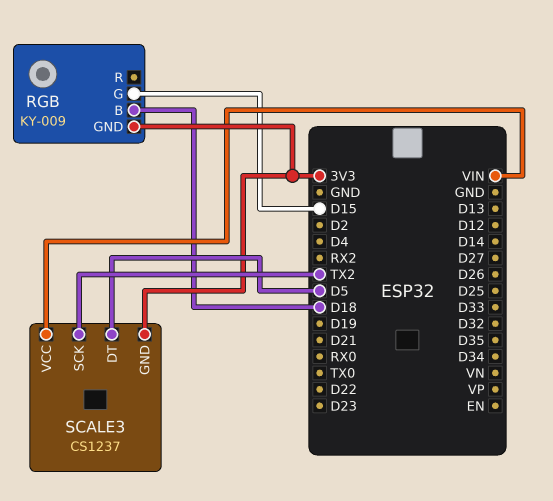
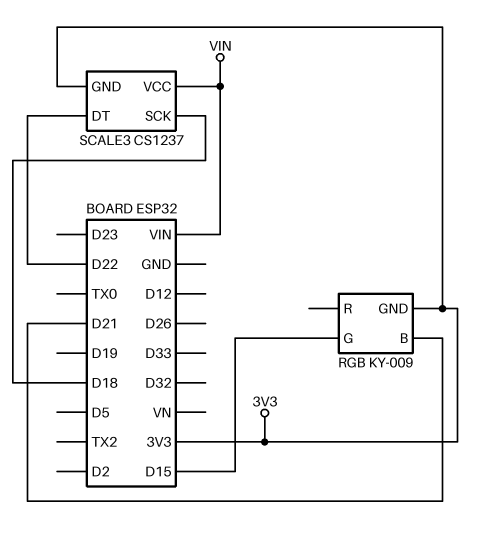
RGB pin B: D18 -> D21
SCALE3 pin DT: D5 -> D22
SCALE3 pin SCK: TX2 -> D18

